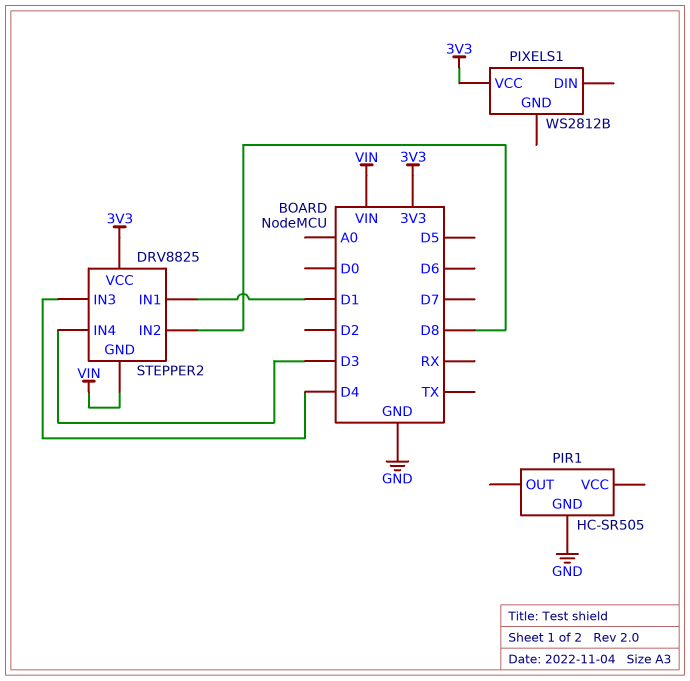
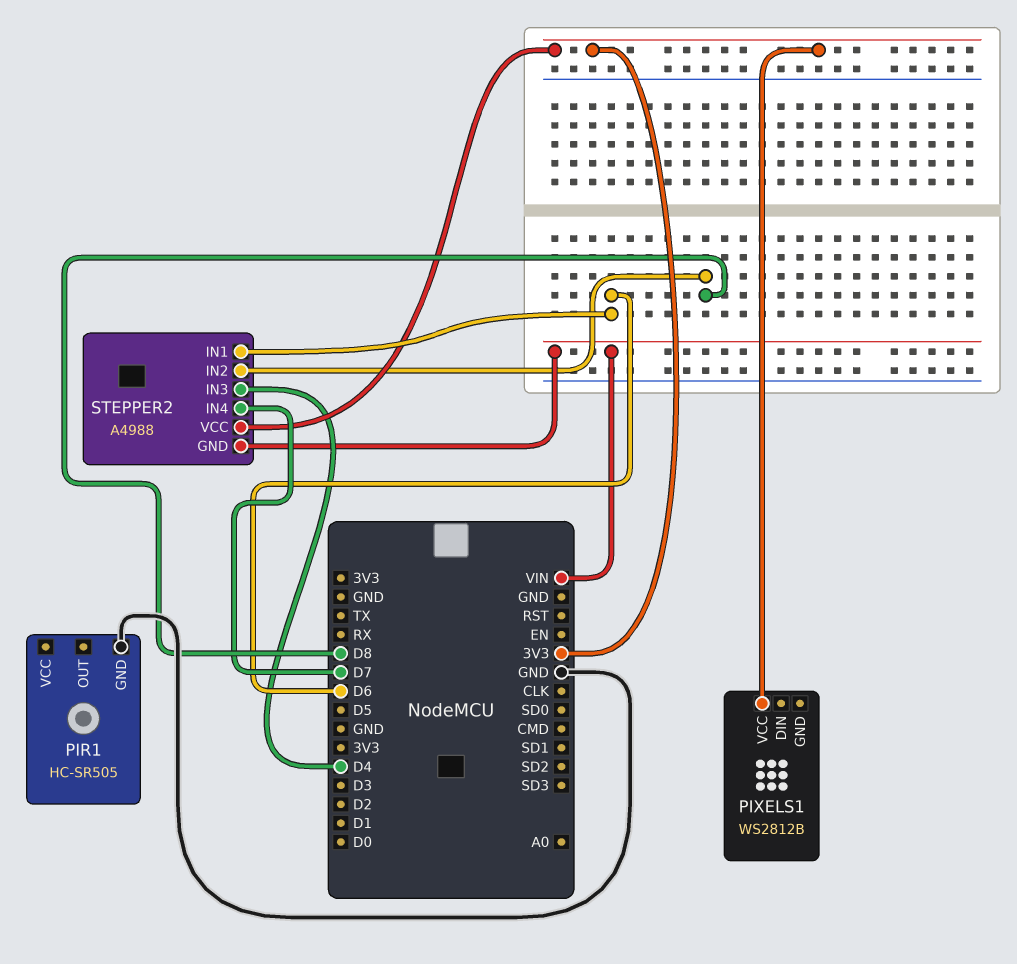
STEPPER2: DRV8825 -> A4988
STEPPER2 pin IN1: D1 -> D6
STEPPER2 pin IN4: D3 -> D7

